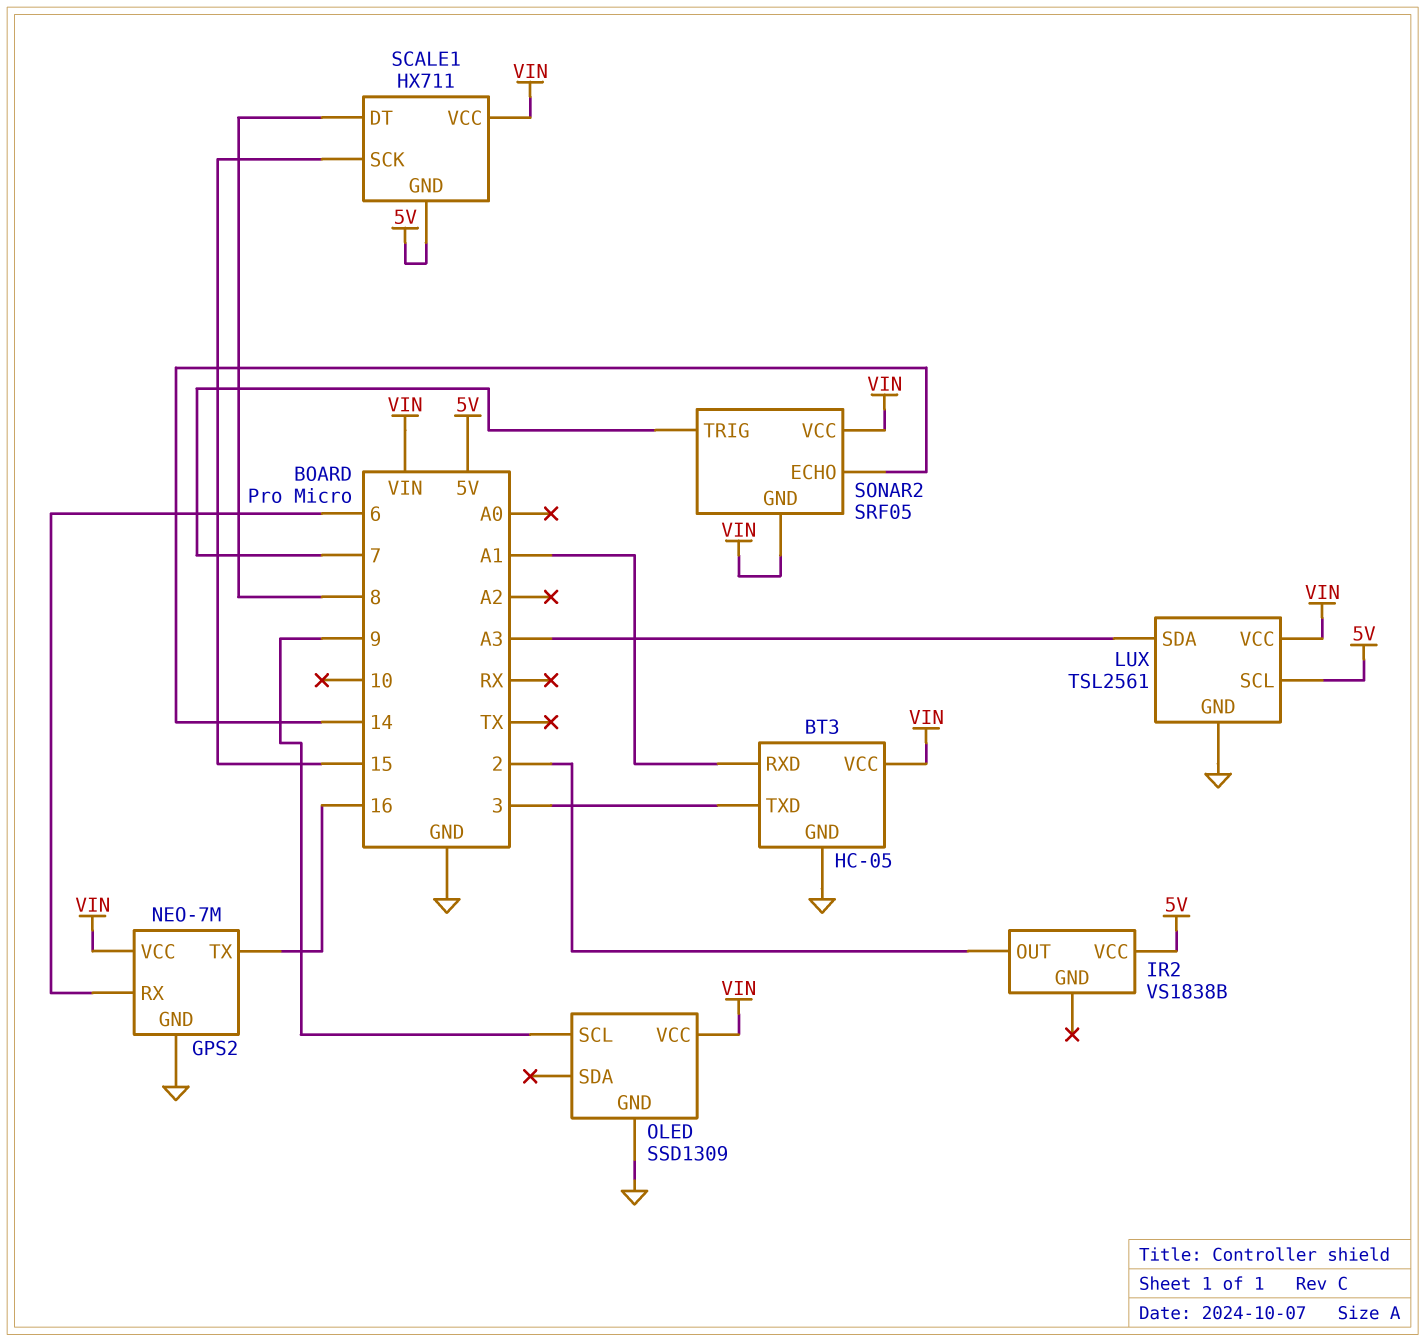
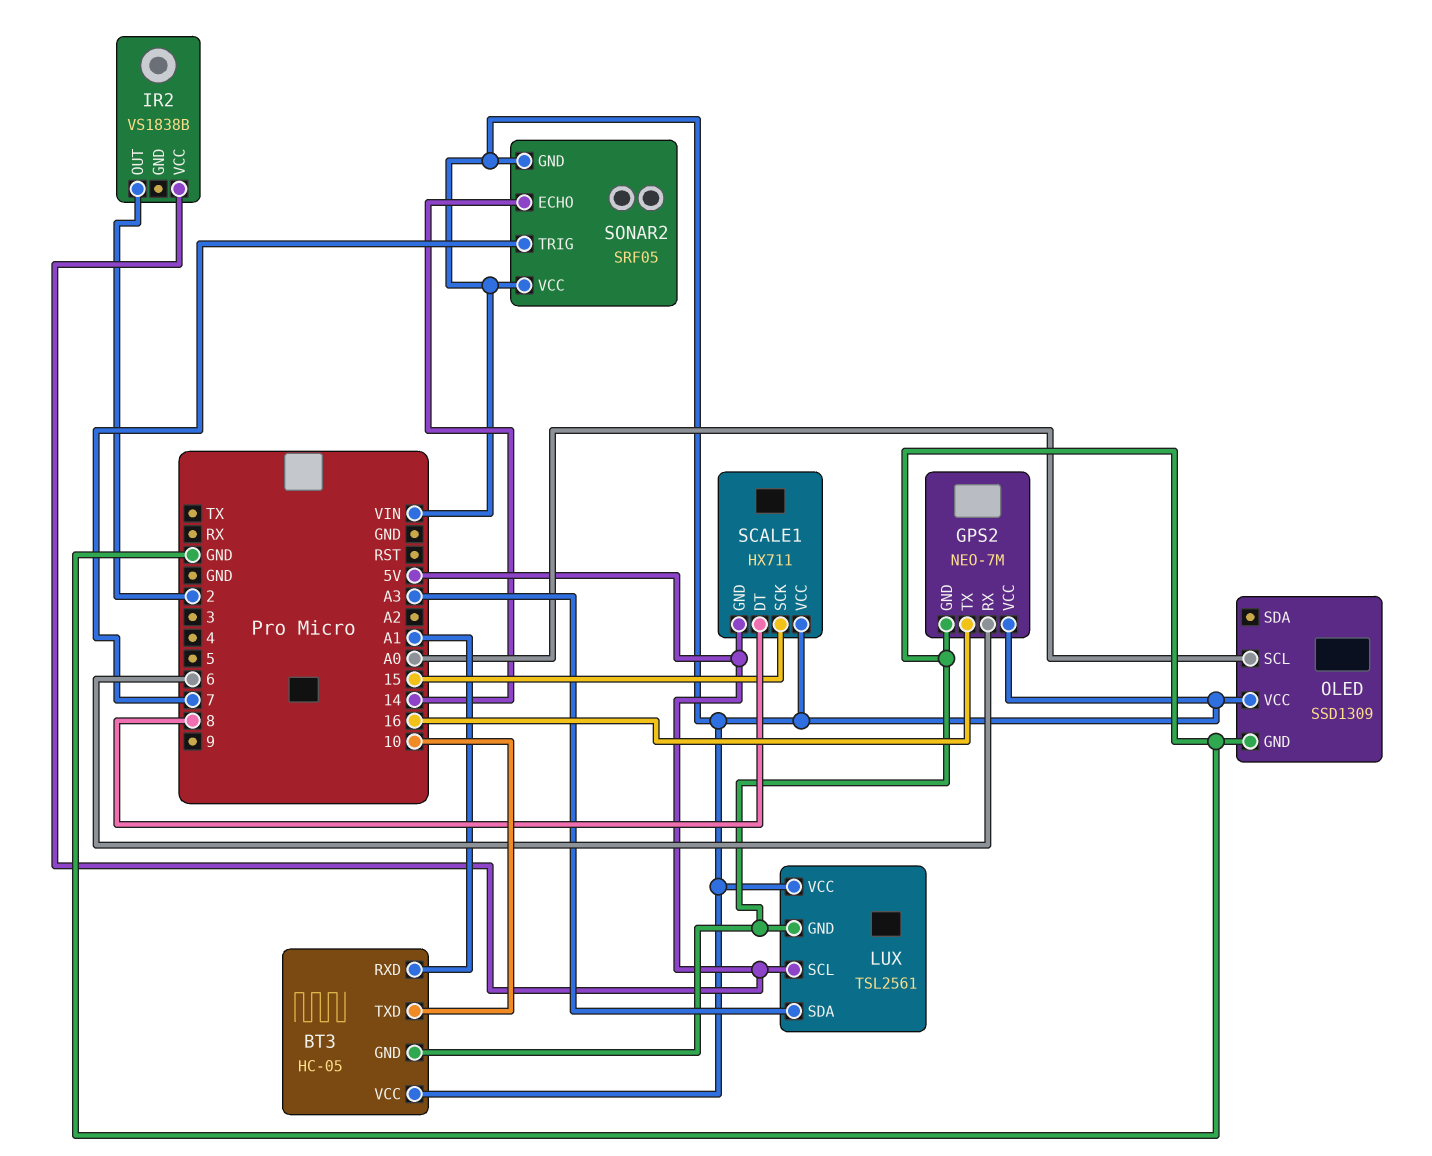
BT3 pin TXD: 3 -> 10
OLED pin SCL: 9 -> A0

